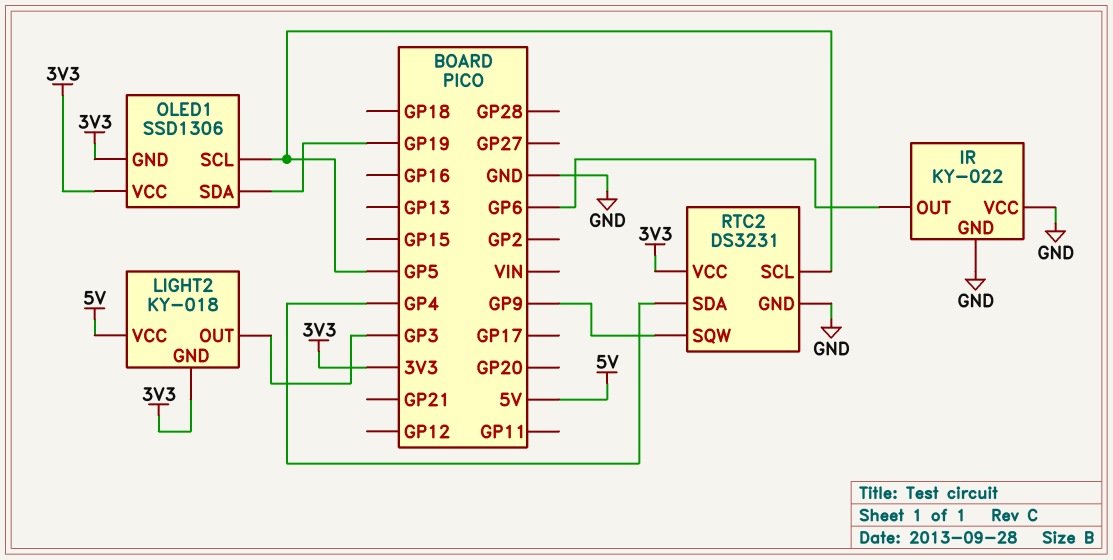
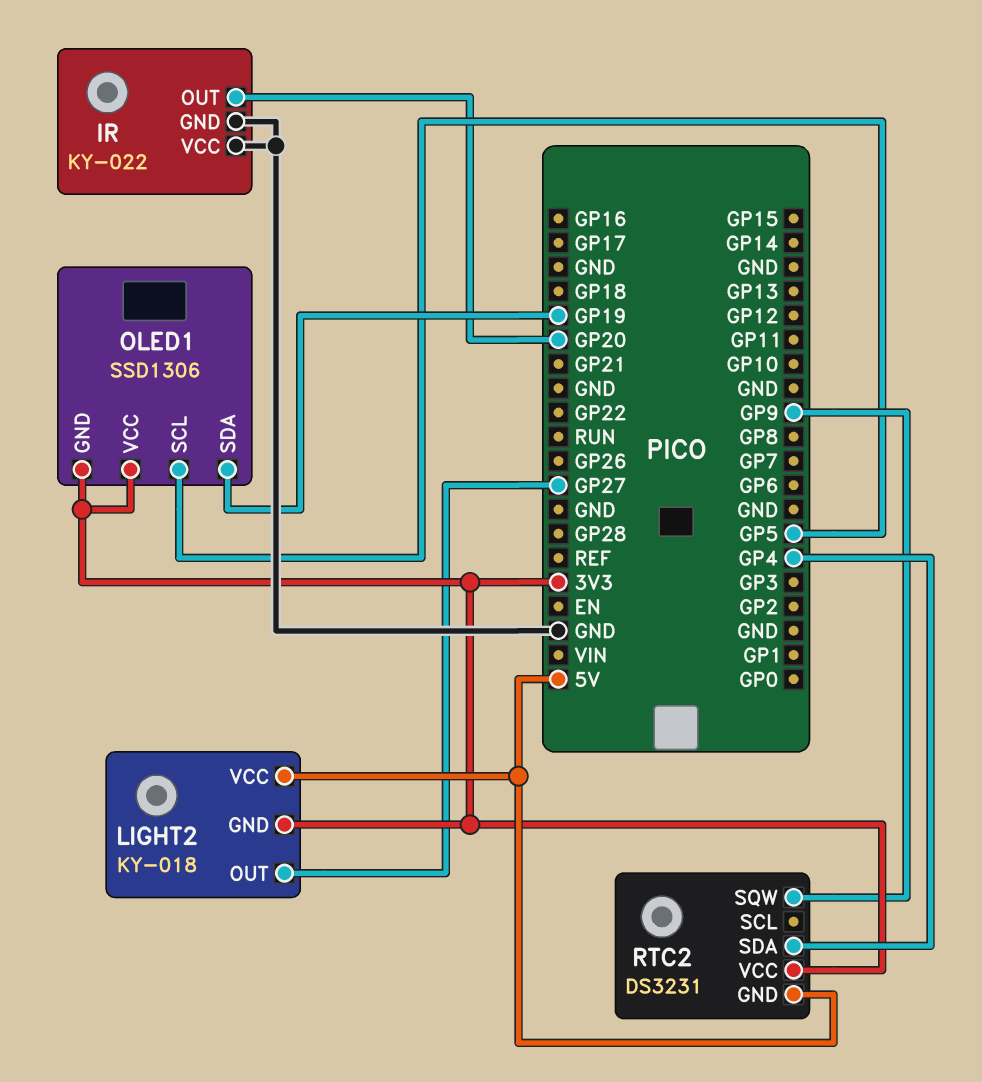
IR pin OUT: GP6 -> GP20
LIGHT2 pin OUT: GP3 -> GP27
RTC2 pin GND: GND -> 5V
RTC2 pin SCL: GP5 -> none

